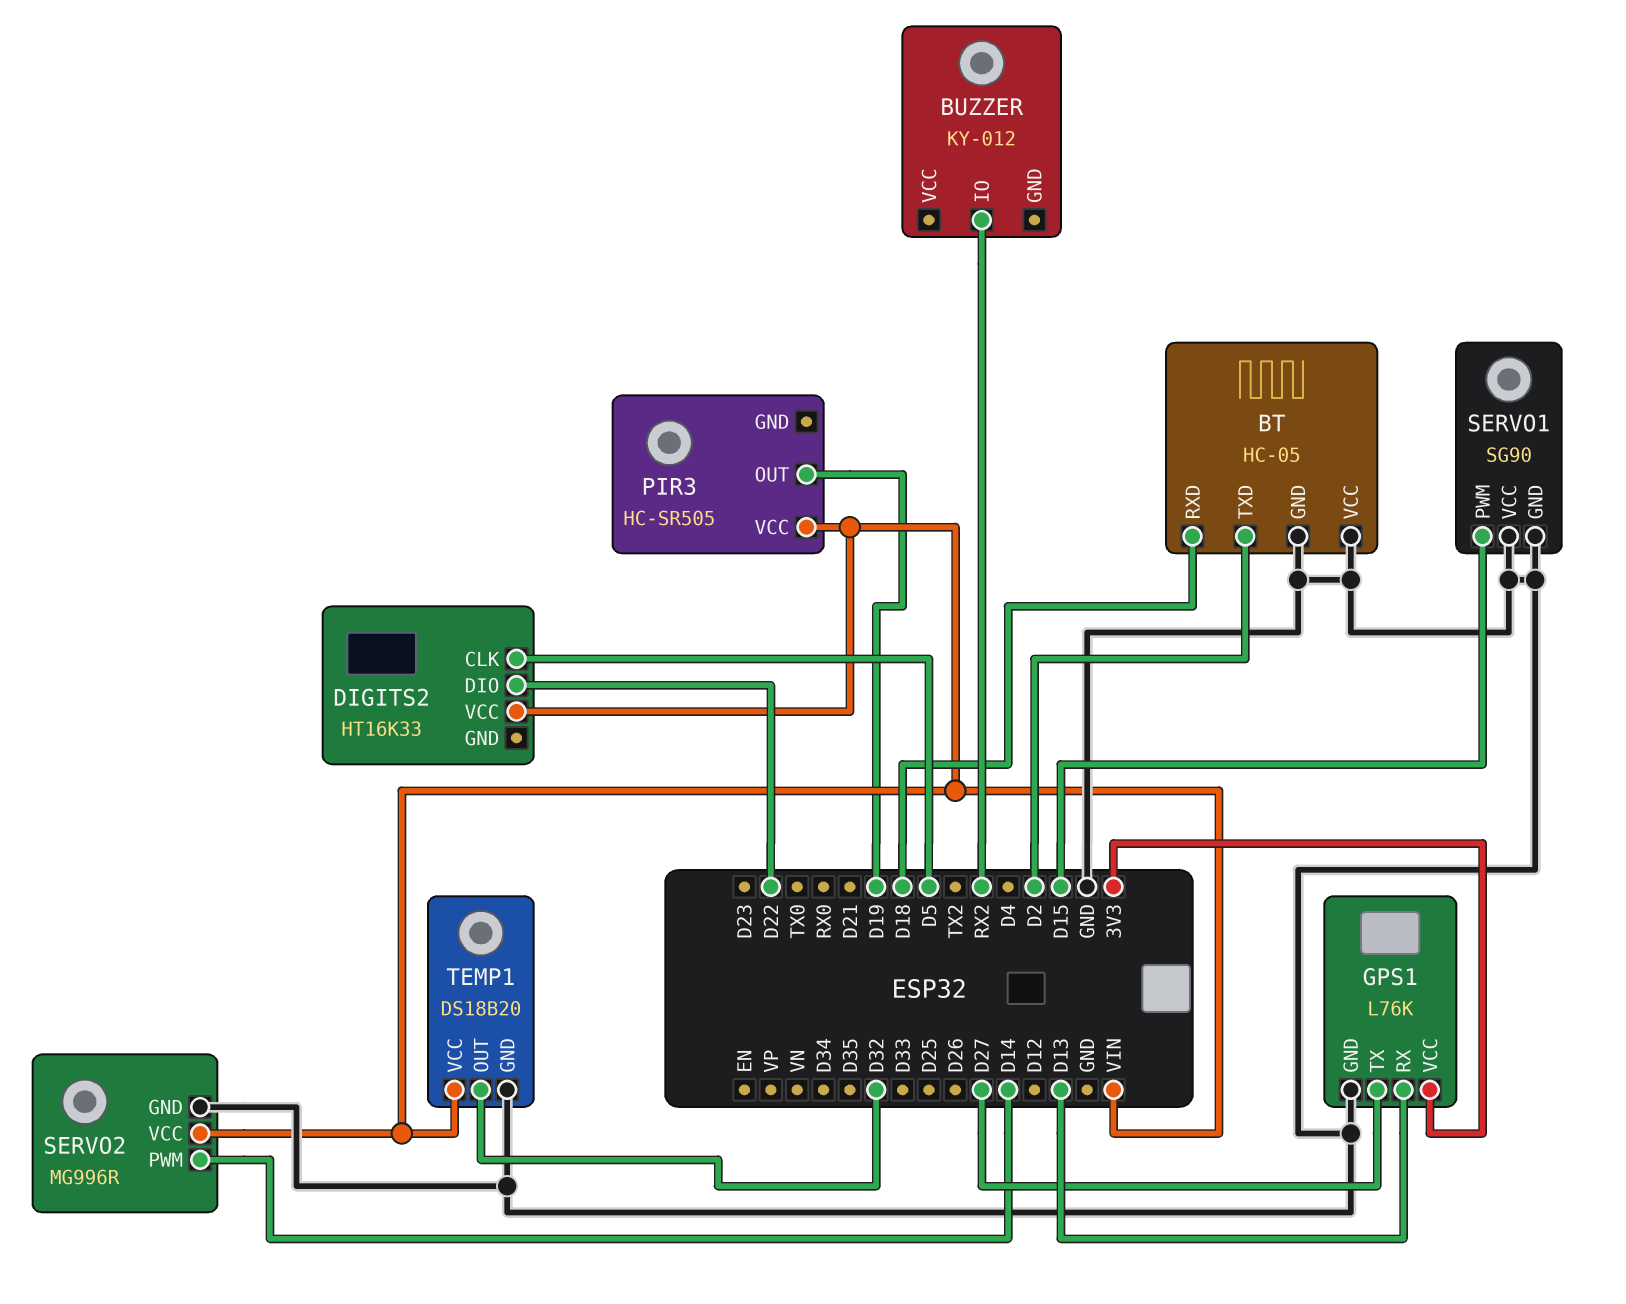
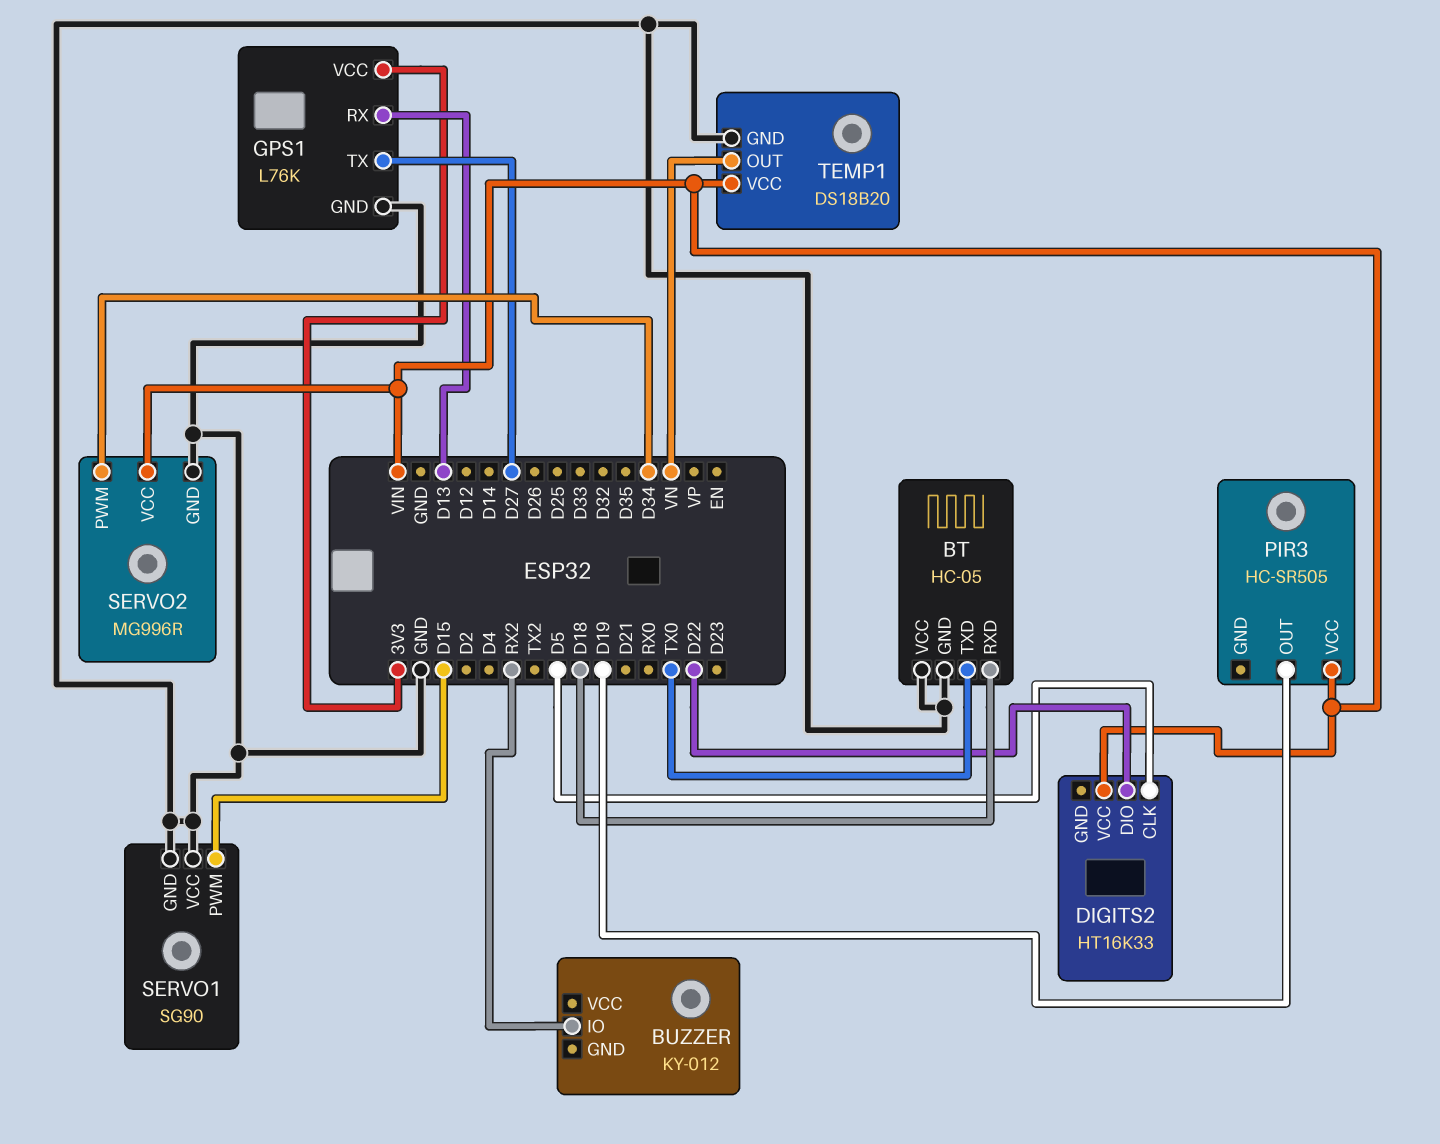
BT pin TXD: D2 -> TX0
SERVO2 pin PWM: D14 -> D34
TEMP1 pin OUT: D32 -> VN

